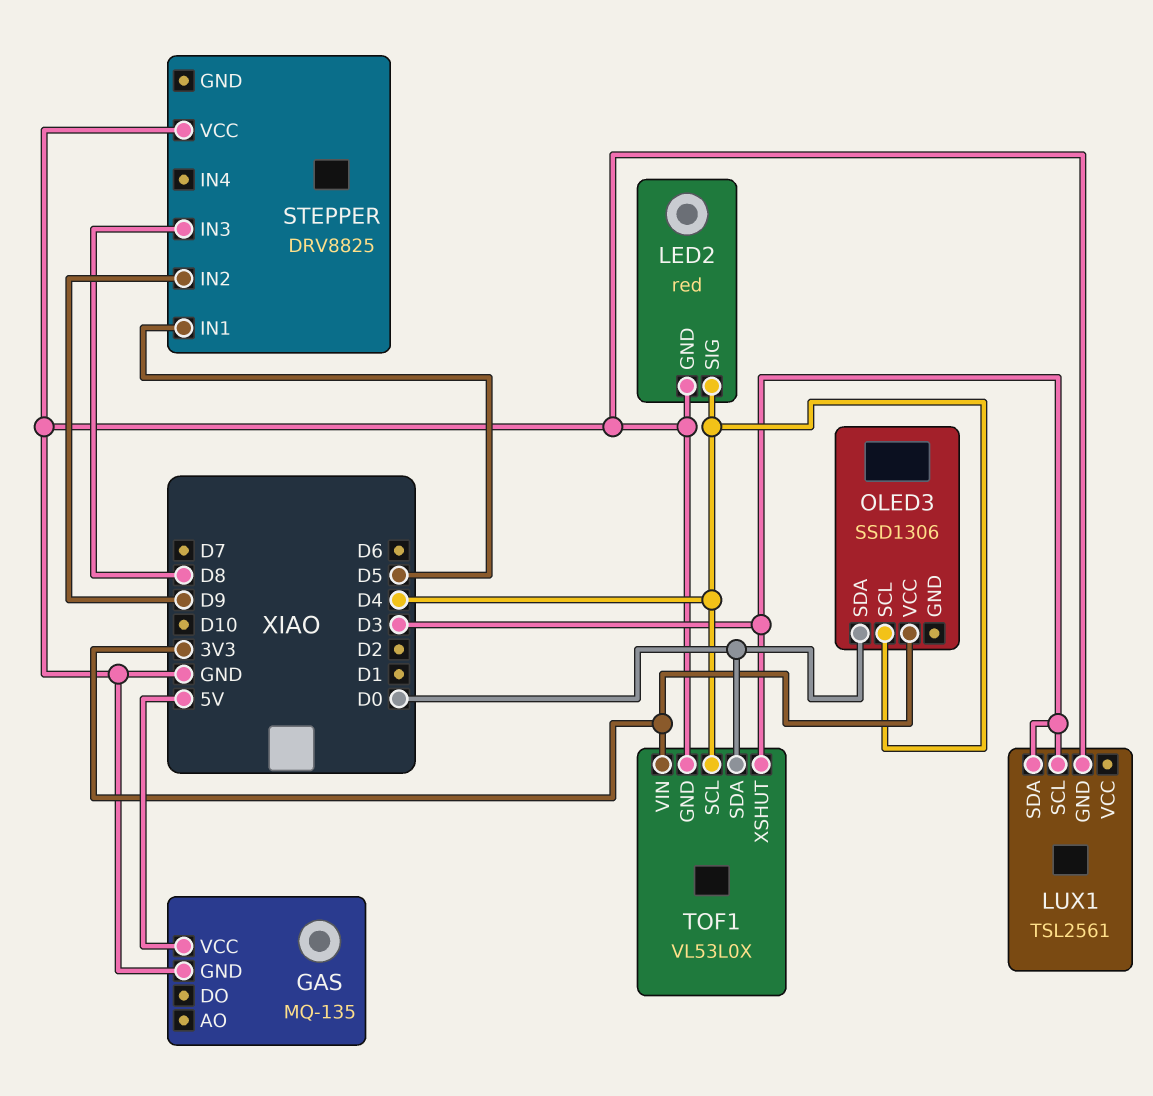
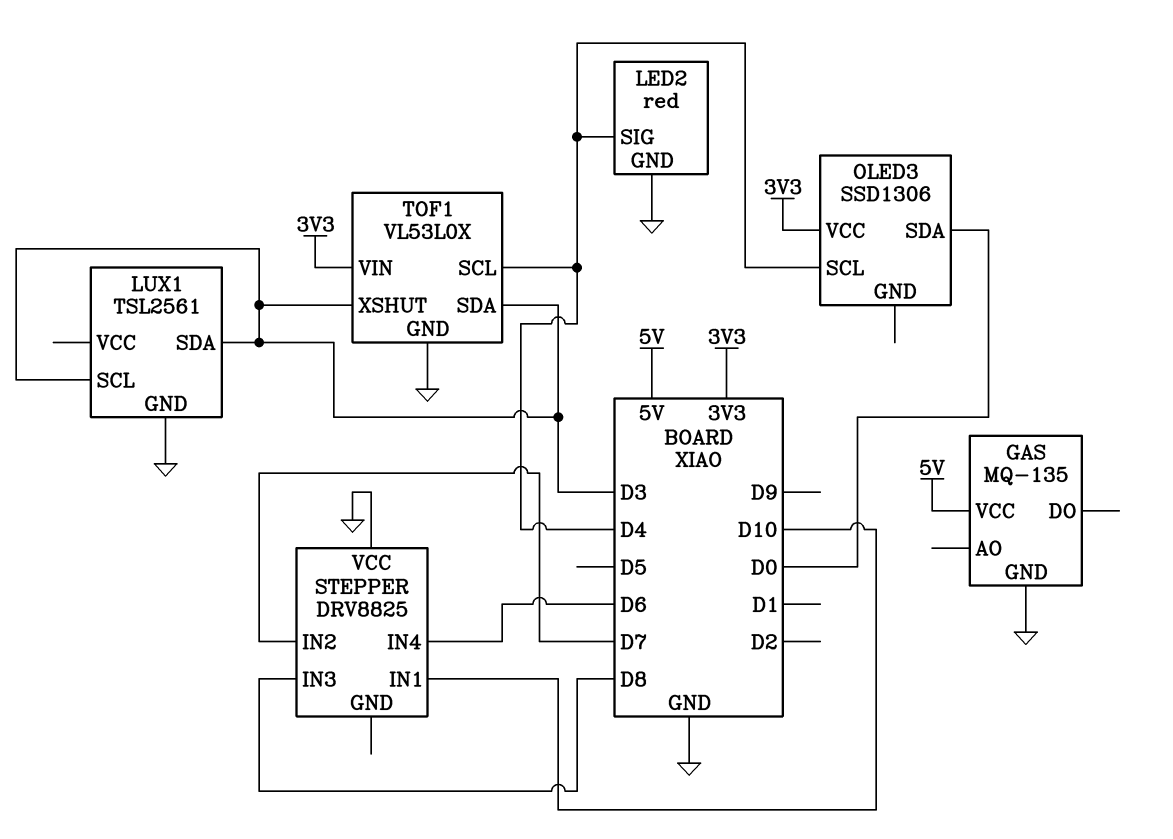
STEPPER pin IN1: D5 -> D10
STEPPER pin IN2: D9 -> D7
STEPPER pin IN4: none -> D6
TOF1 pin SDA: D0 -> D3

